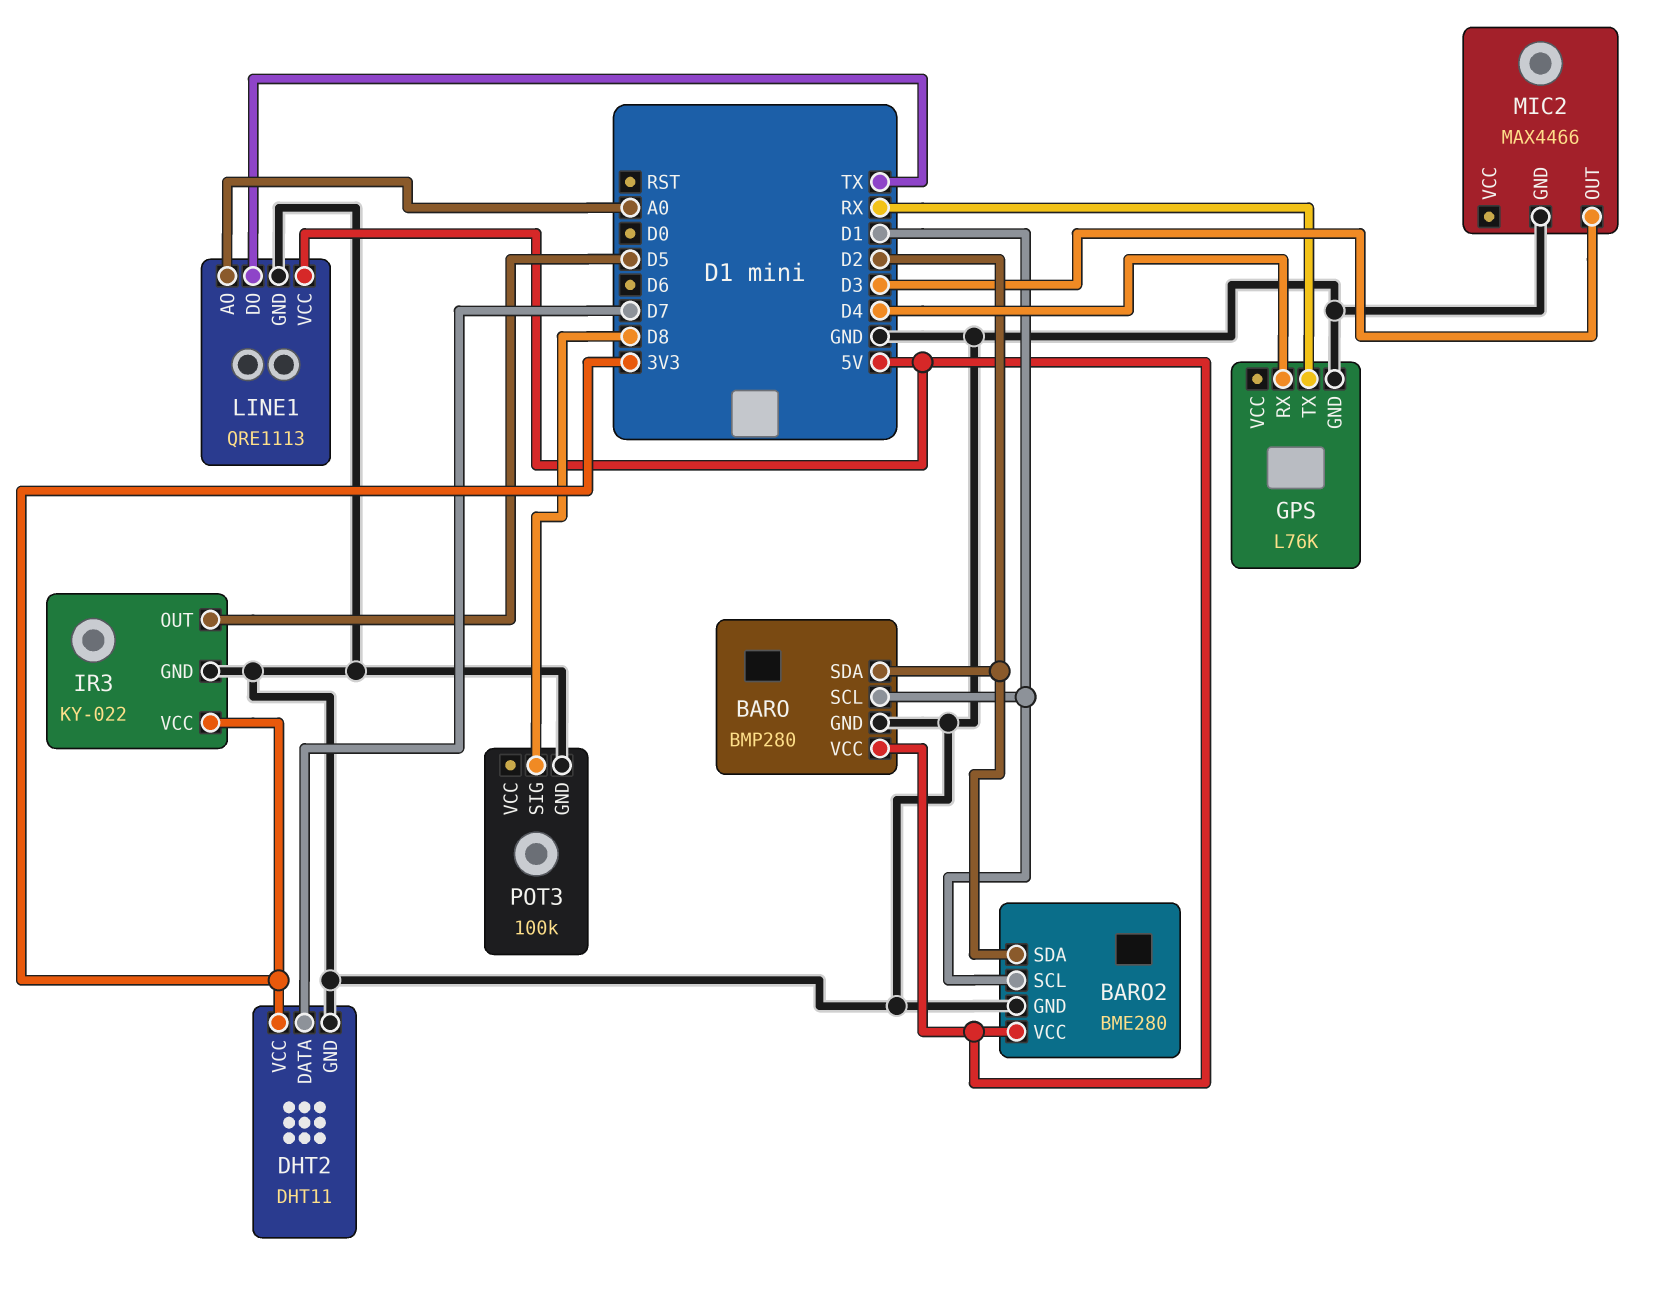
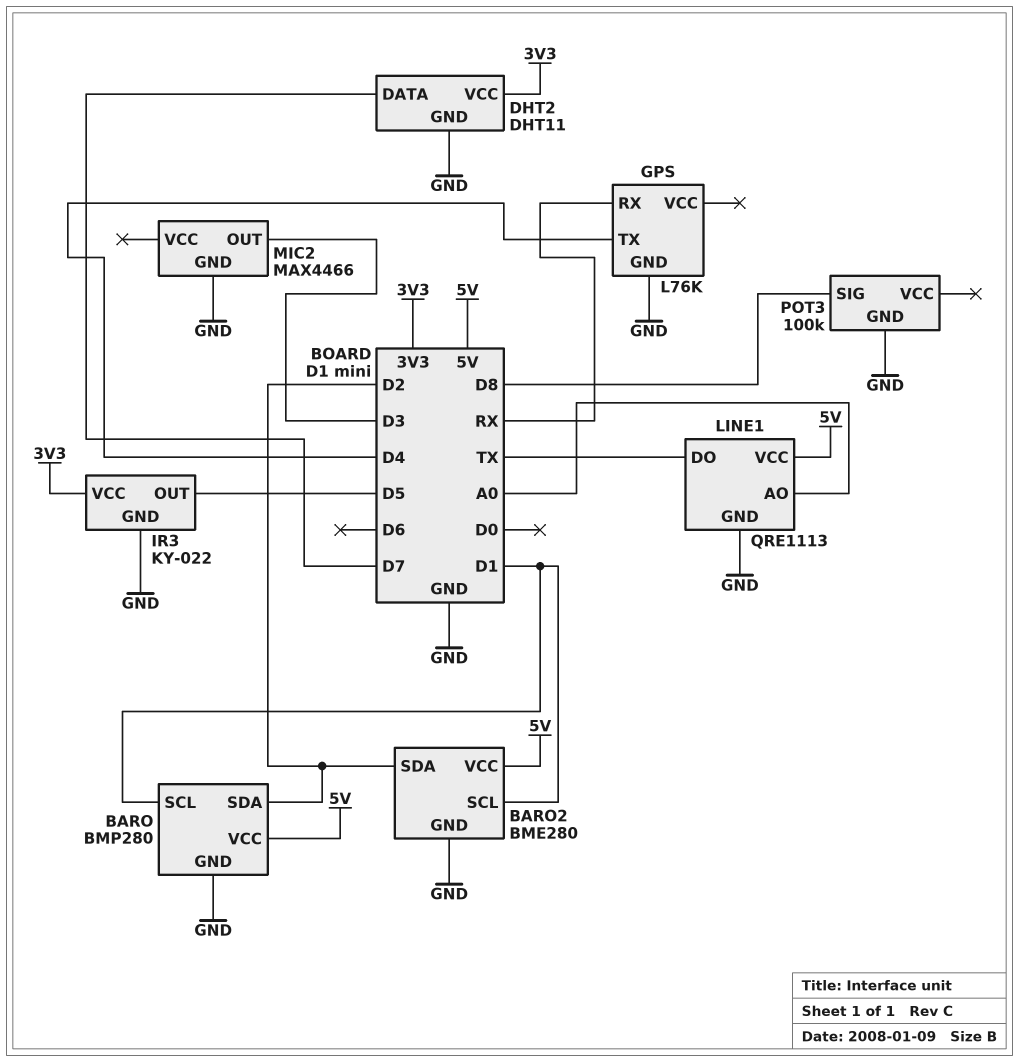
GPS pin RX: D4 -> RX
GPS pin TX: RX -> D4

